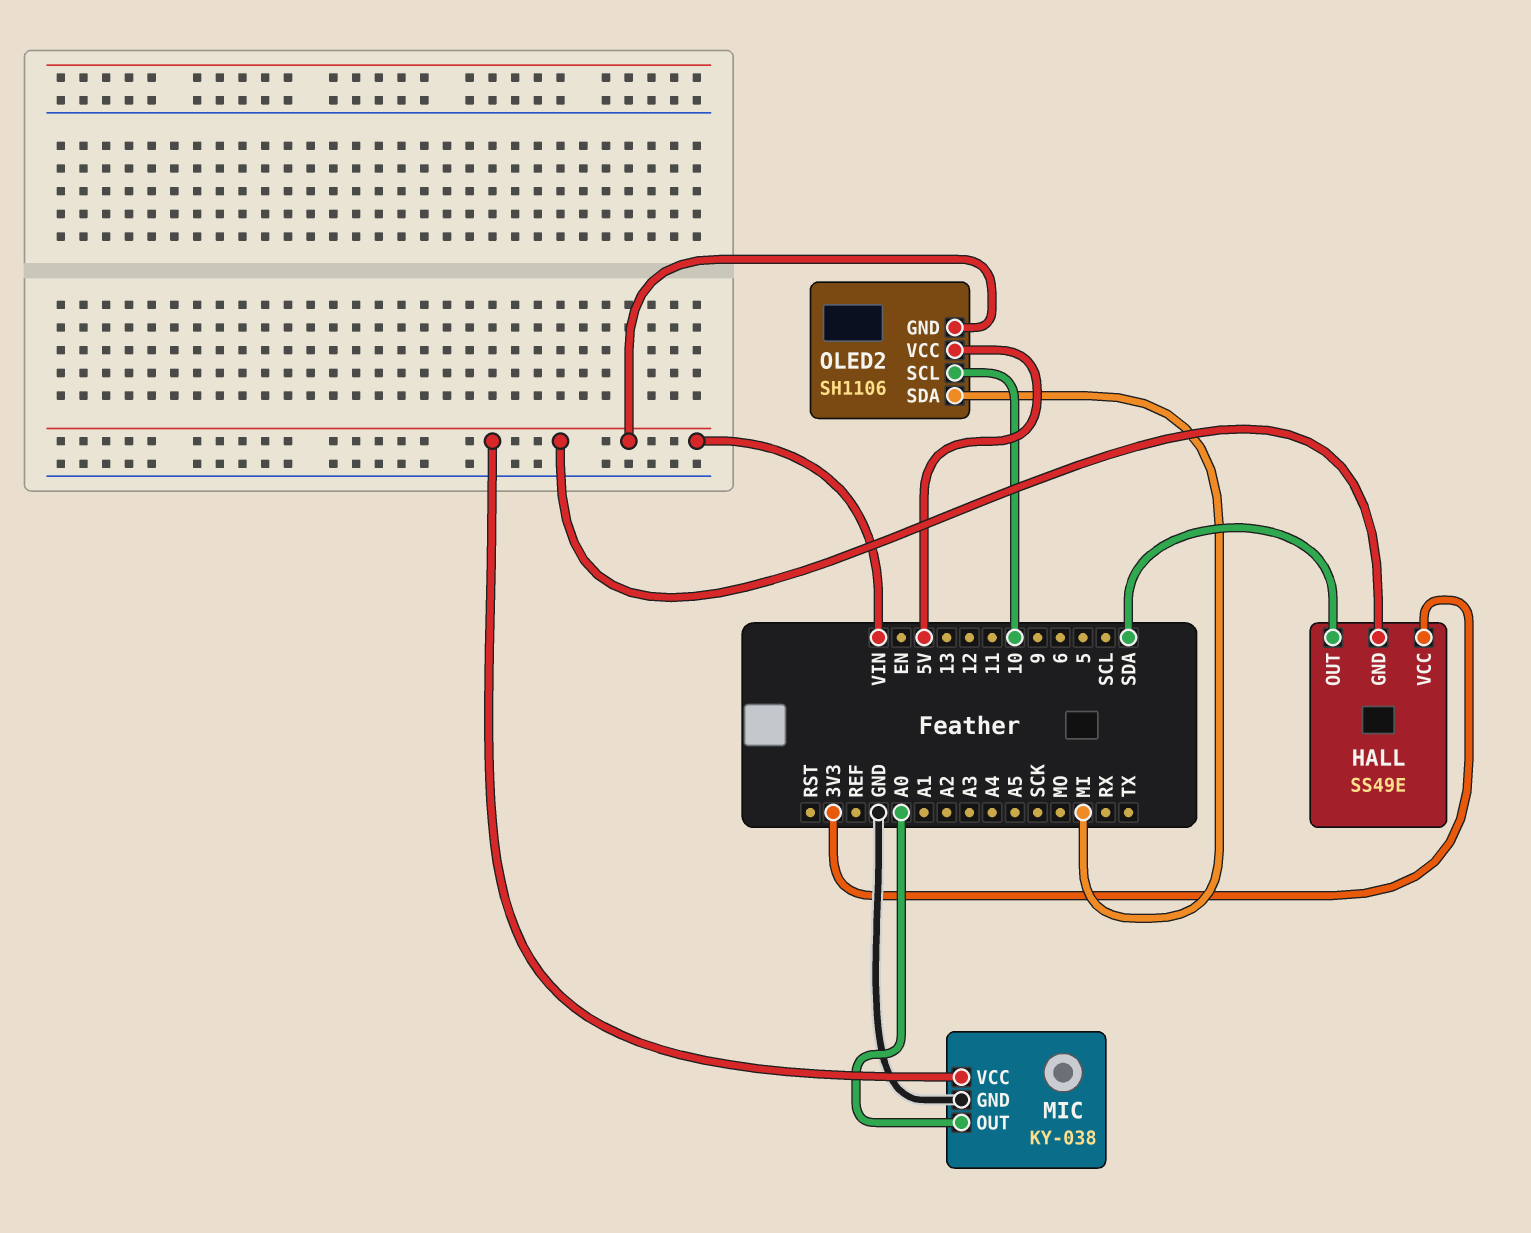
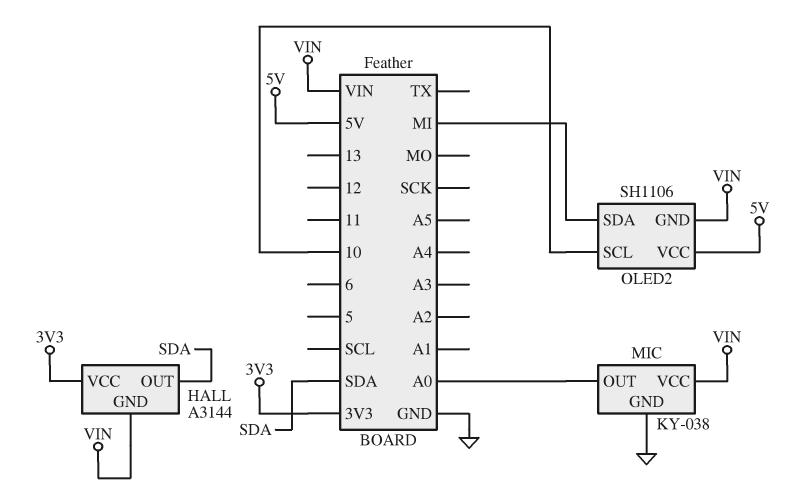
HALL: SS49E -> A3144

